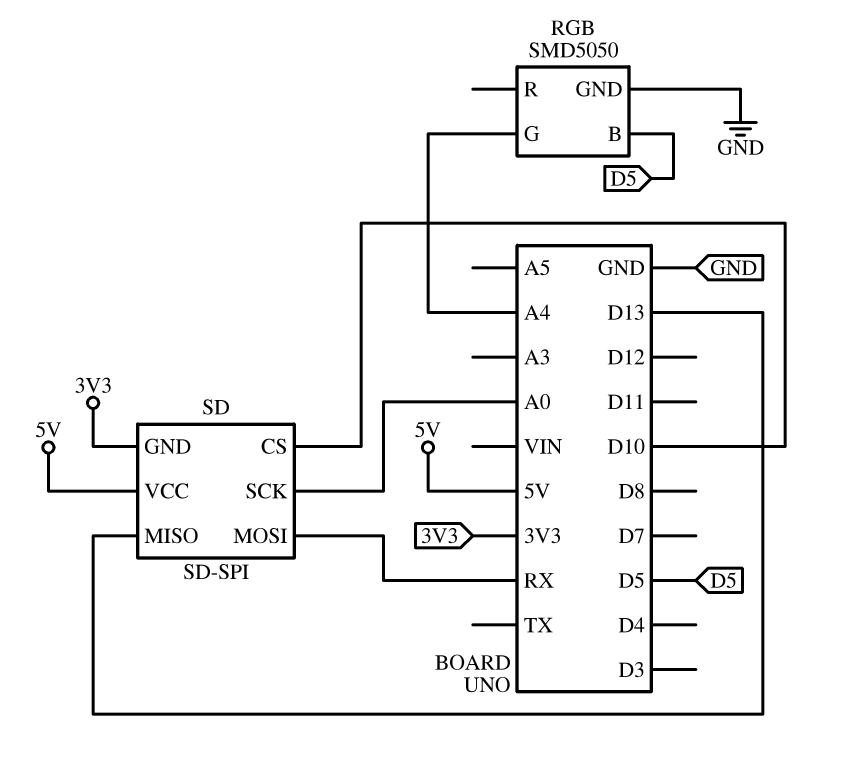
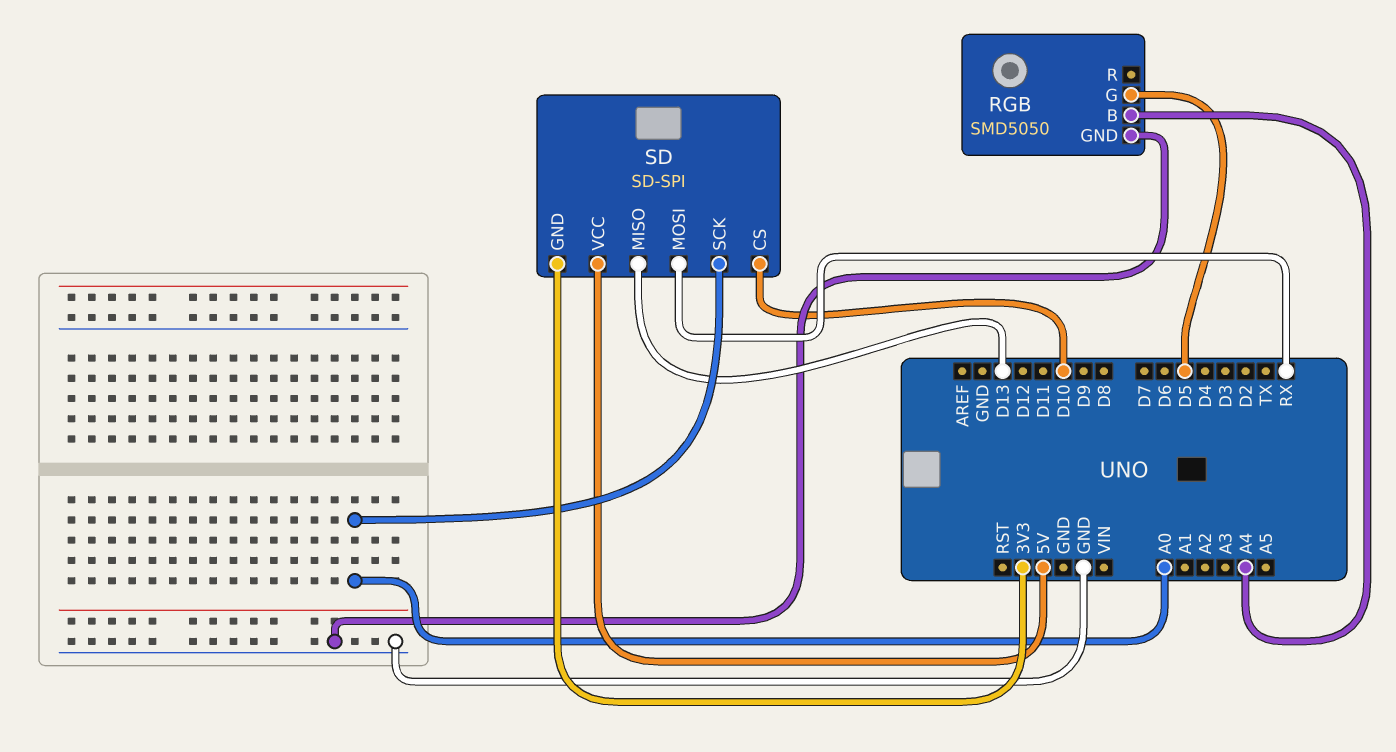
RGB pin B: D5 -> A4
RGB pin G: A4 -> D5

